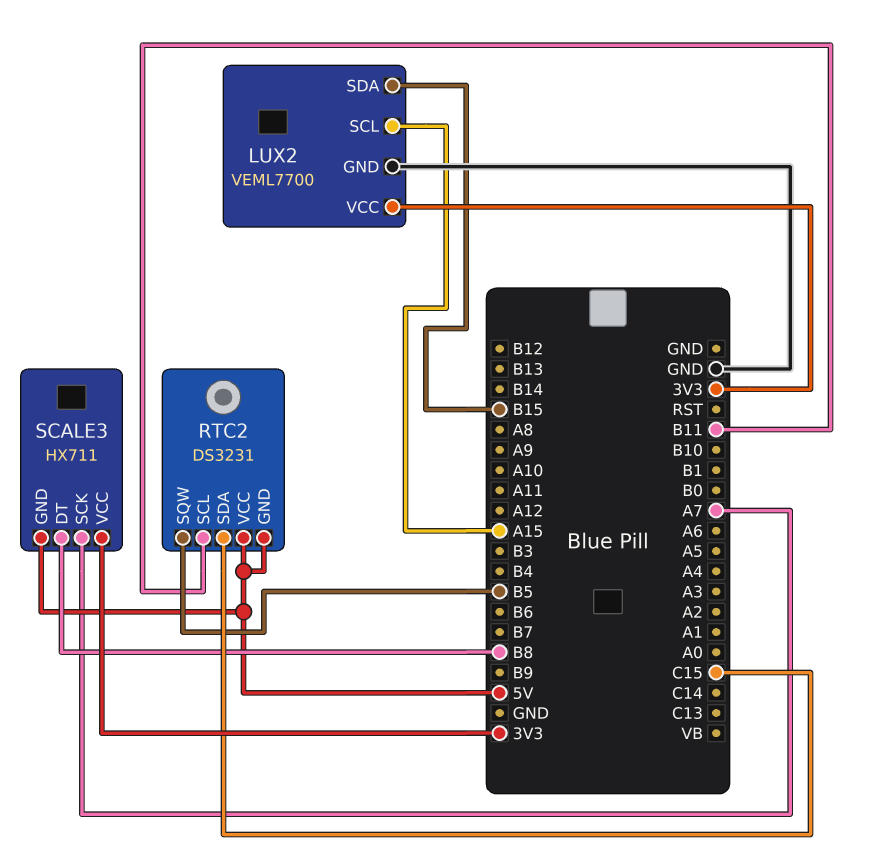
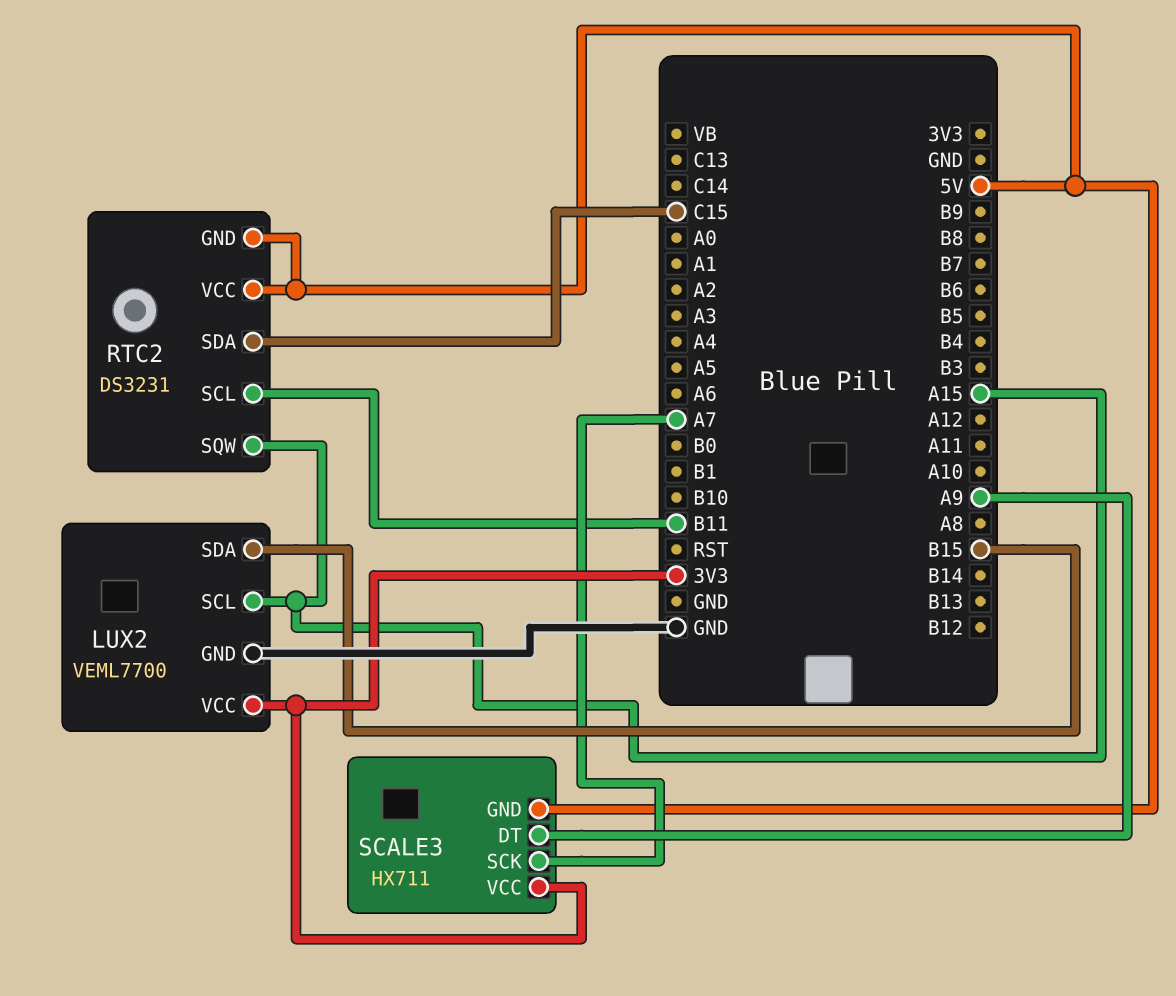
RTC2 pin SQW: B5 -> A15
SCALE3 pin DT: B8 -> A9

